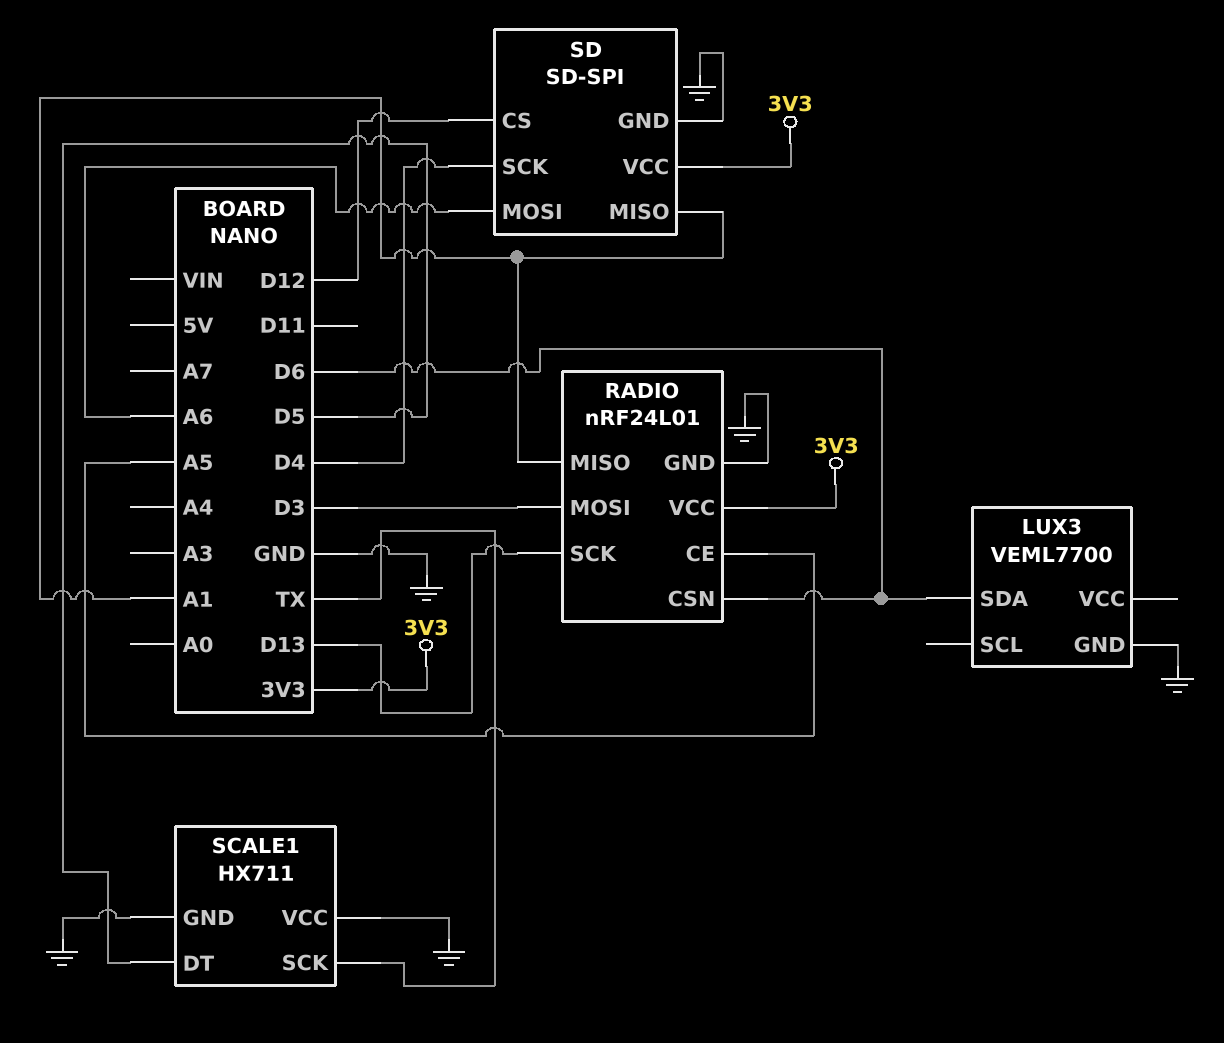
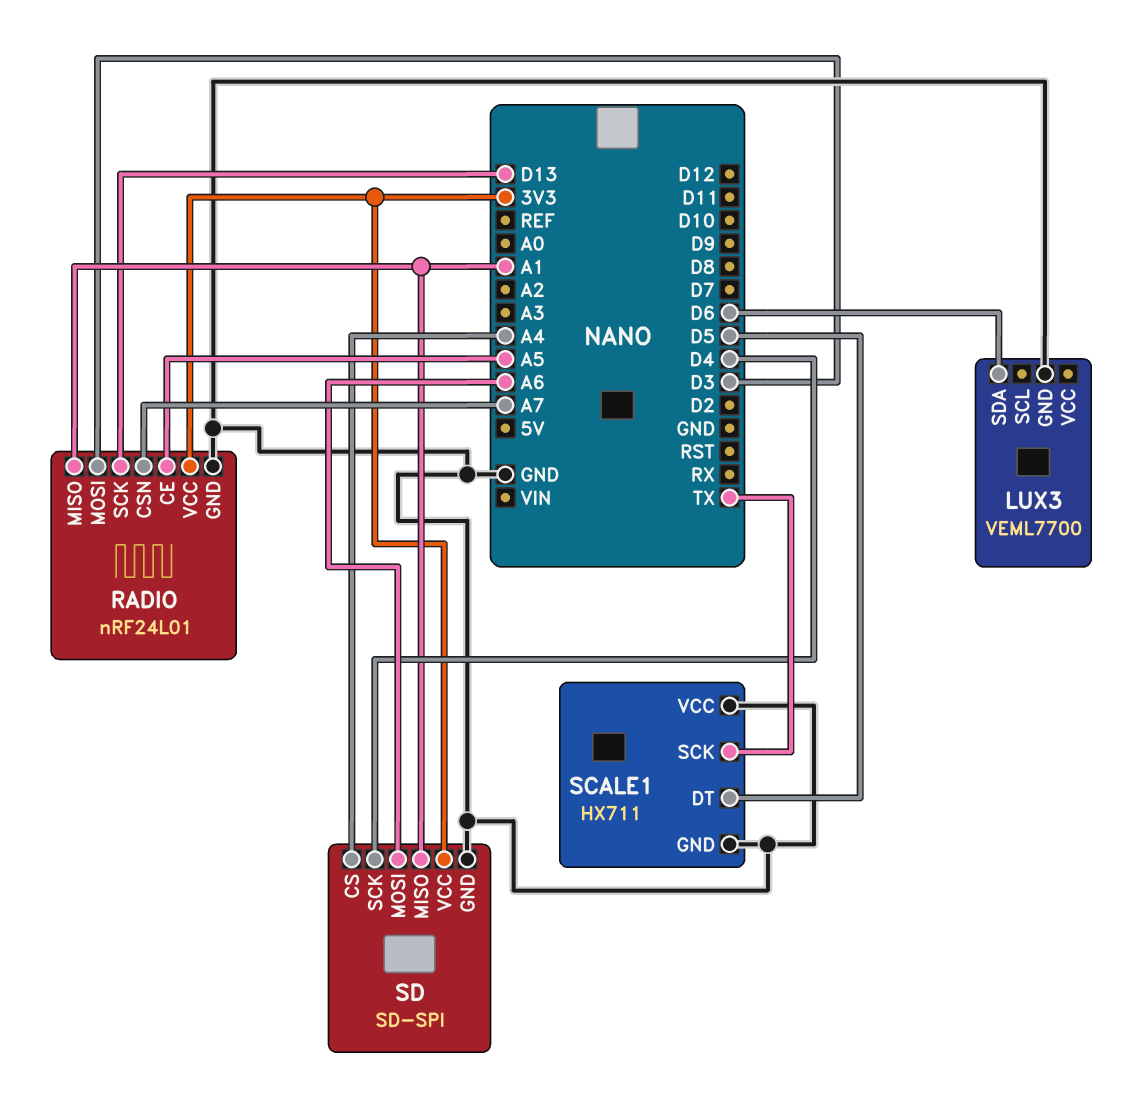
RADIO pin CSN: D6 -> A7
SD pin CS: D12 -> A4

